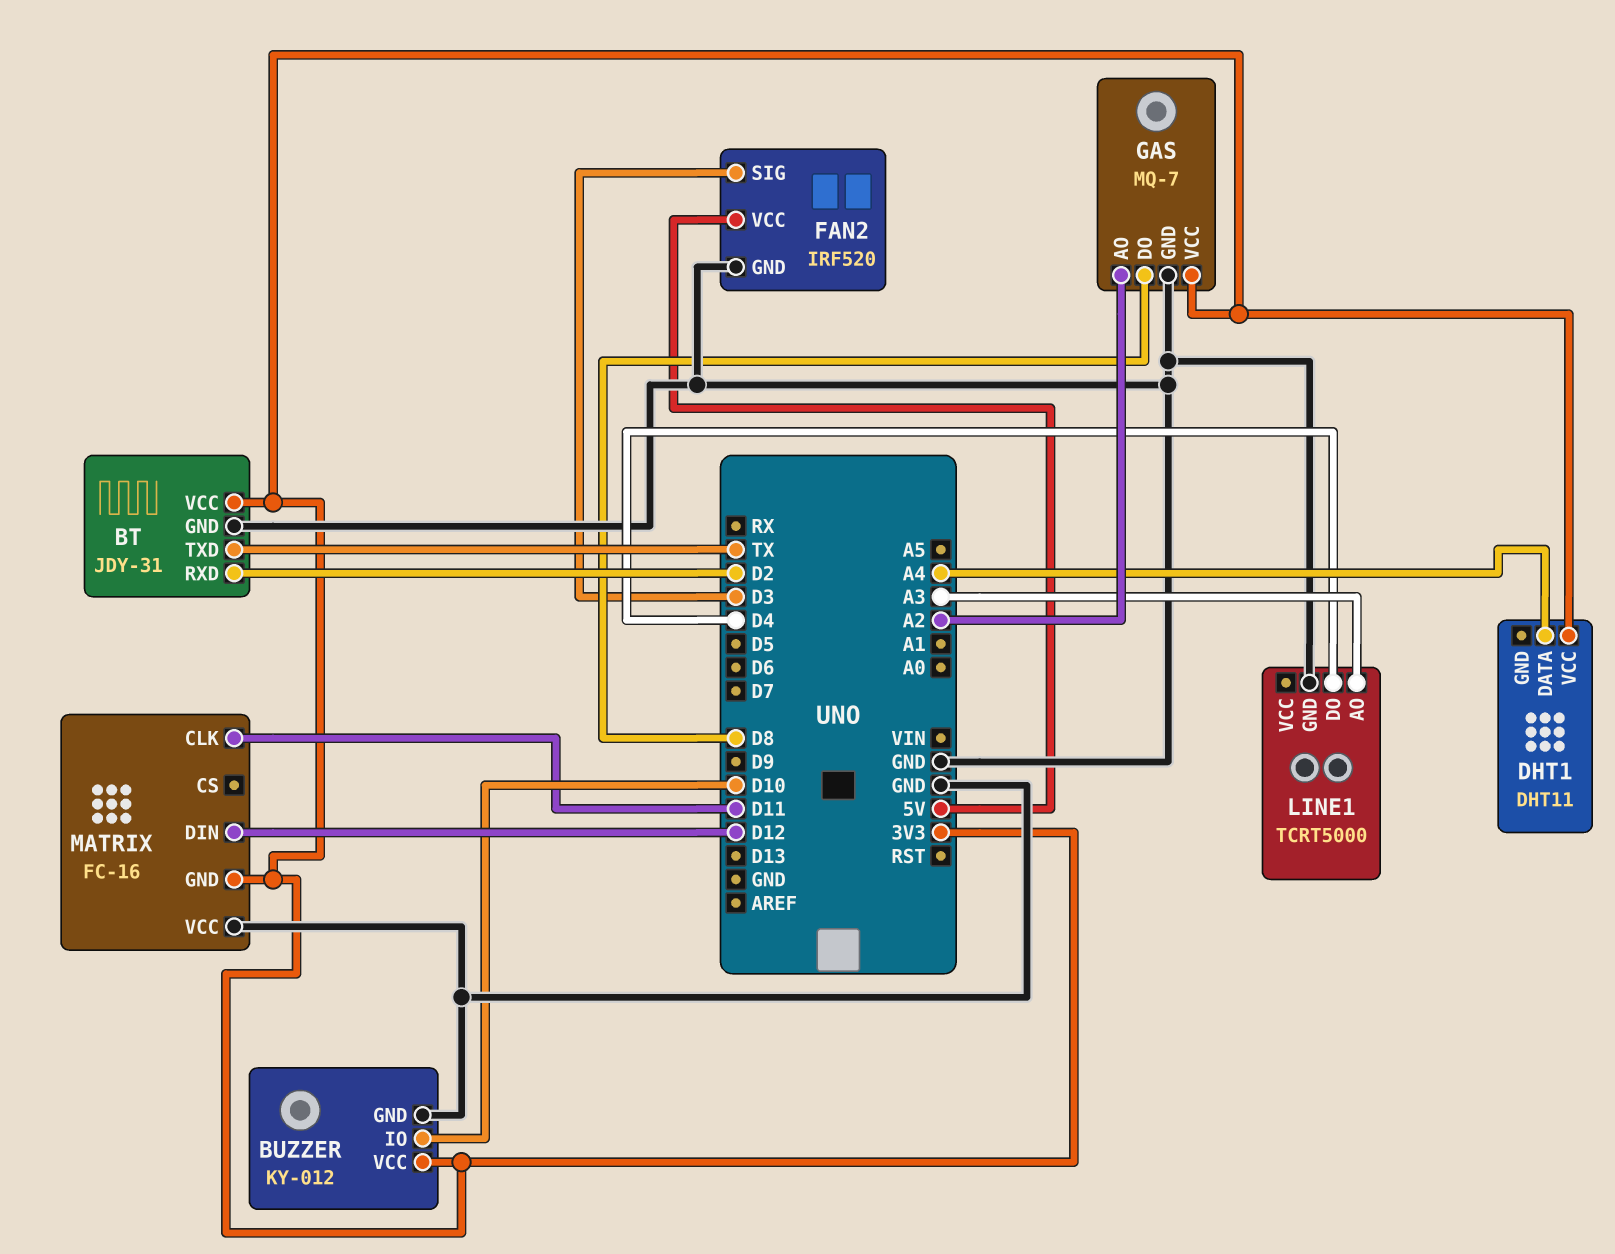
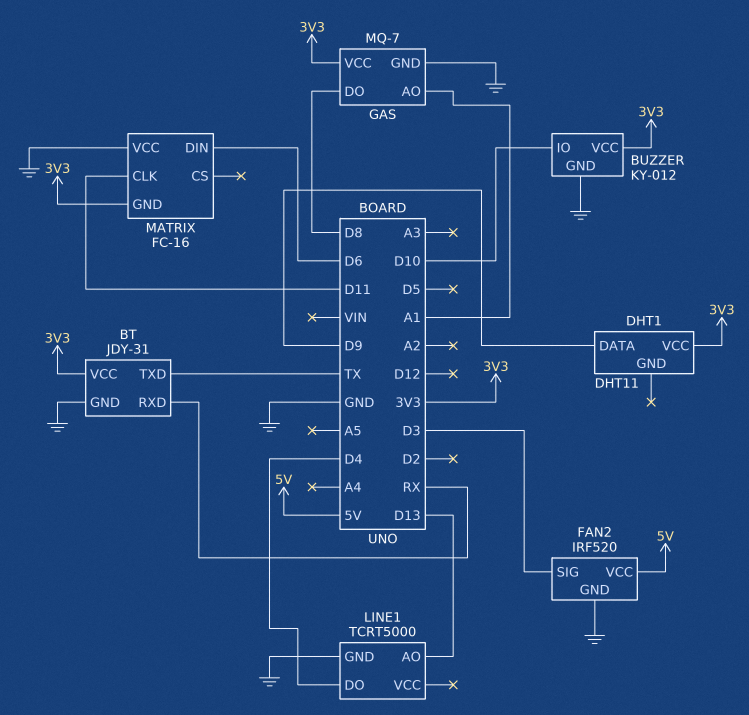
BT pin RXD: D2 -> RX
DHT1 pin DATA: A4 -> D9
GAS pin AO: A2 -> A1
LINE1 pin AO: A3 -> D13
MATRIX pin DIN: D12 -> D6

